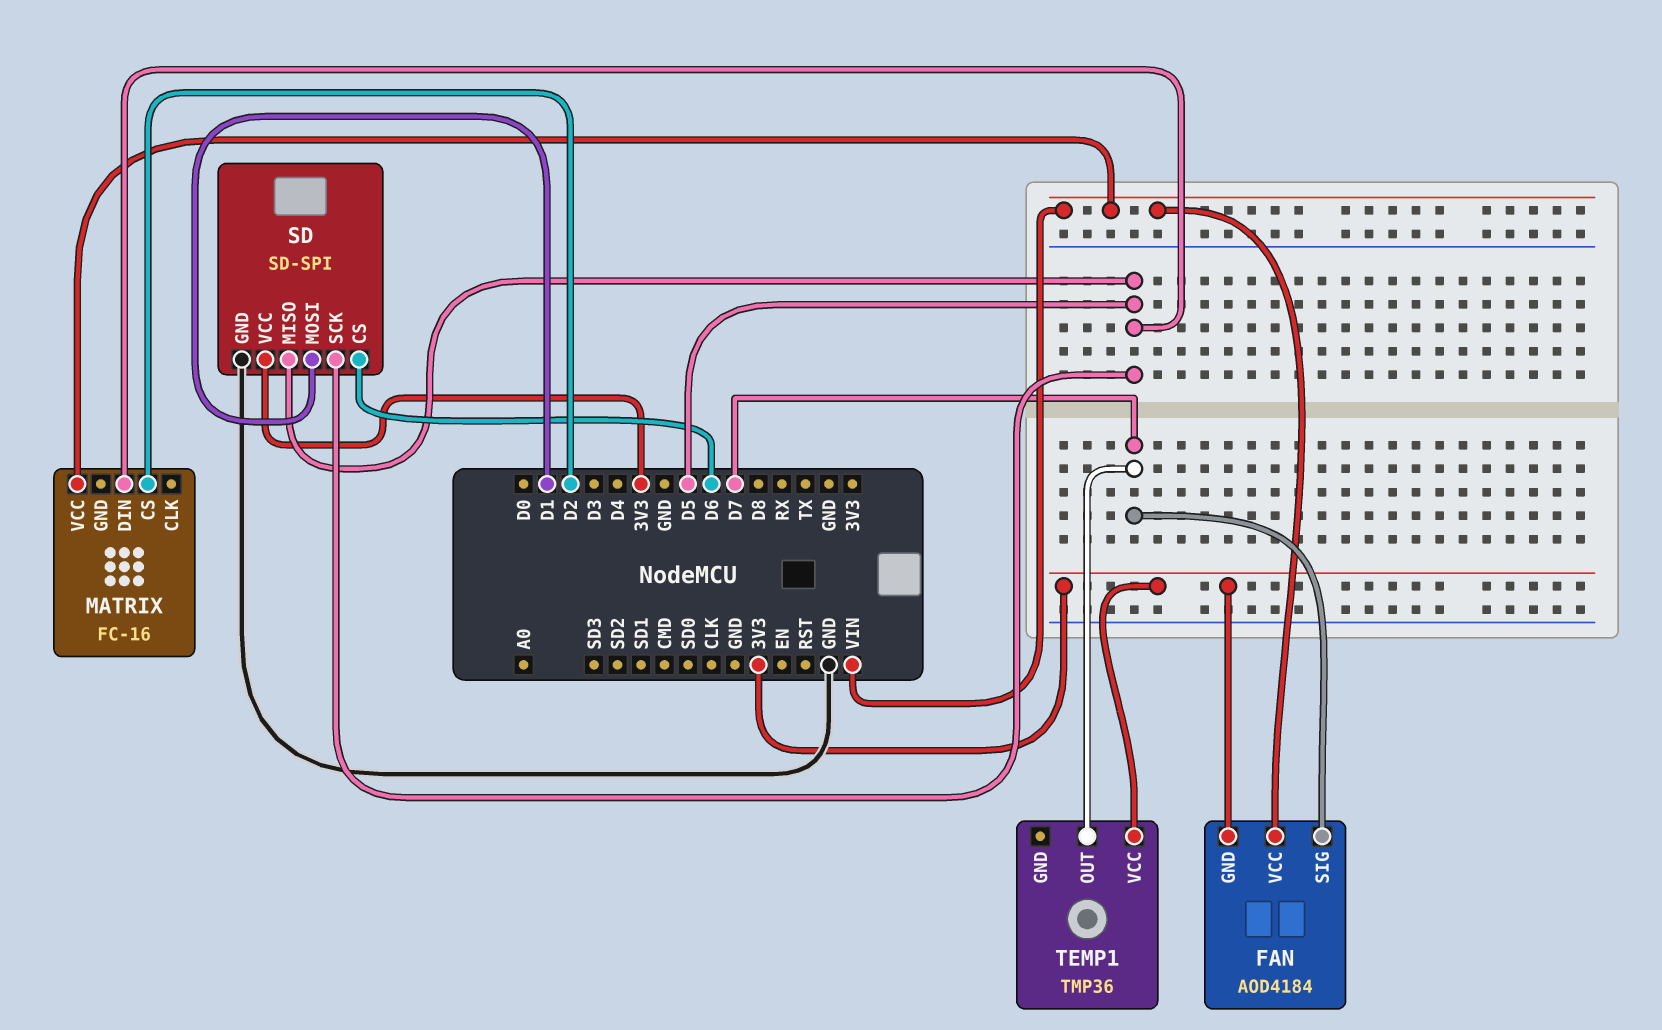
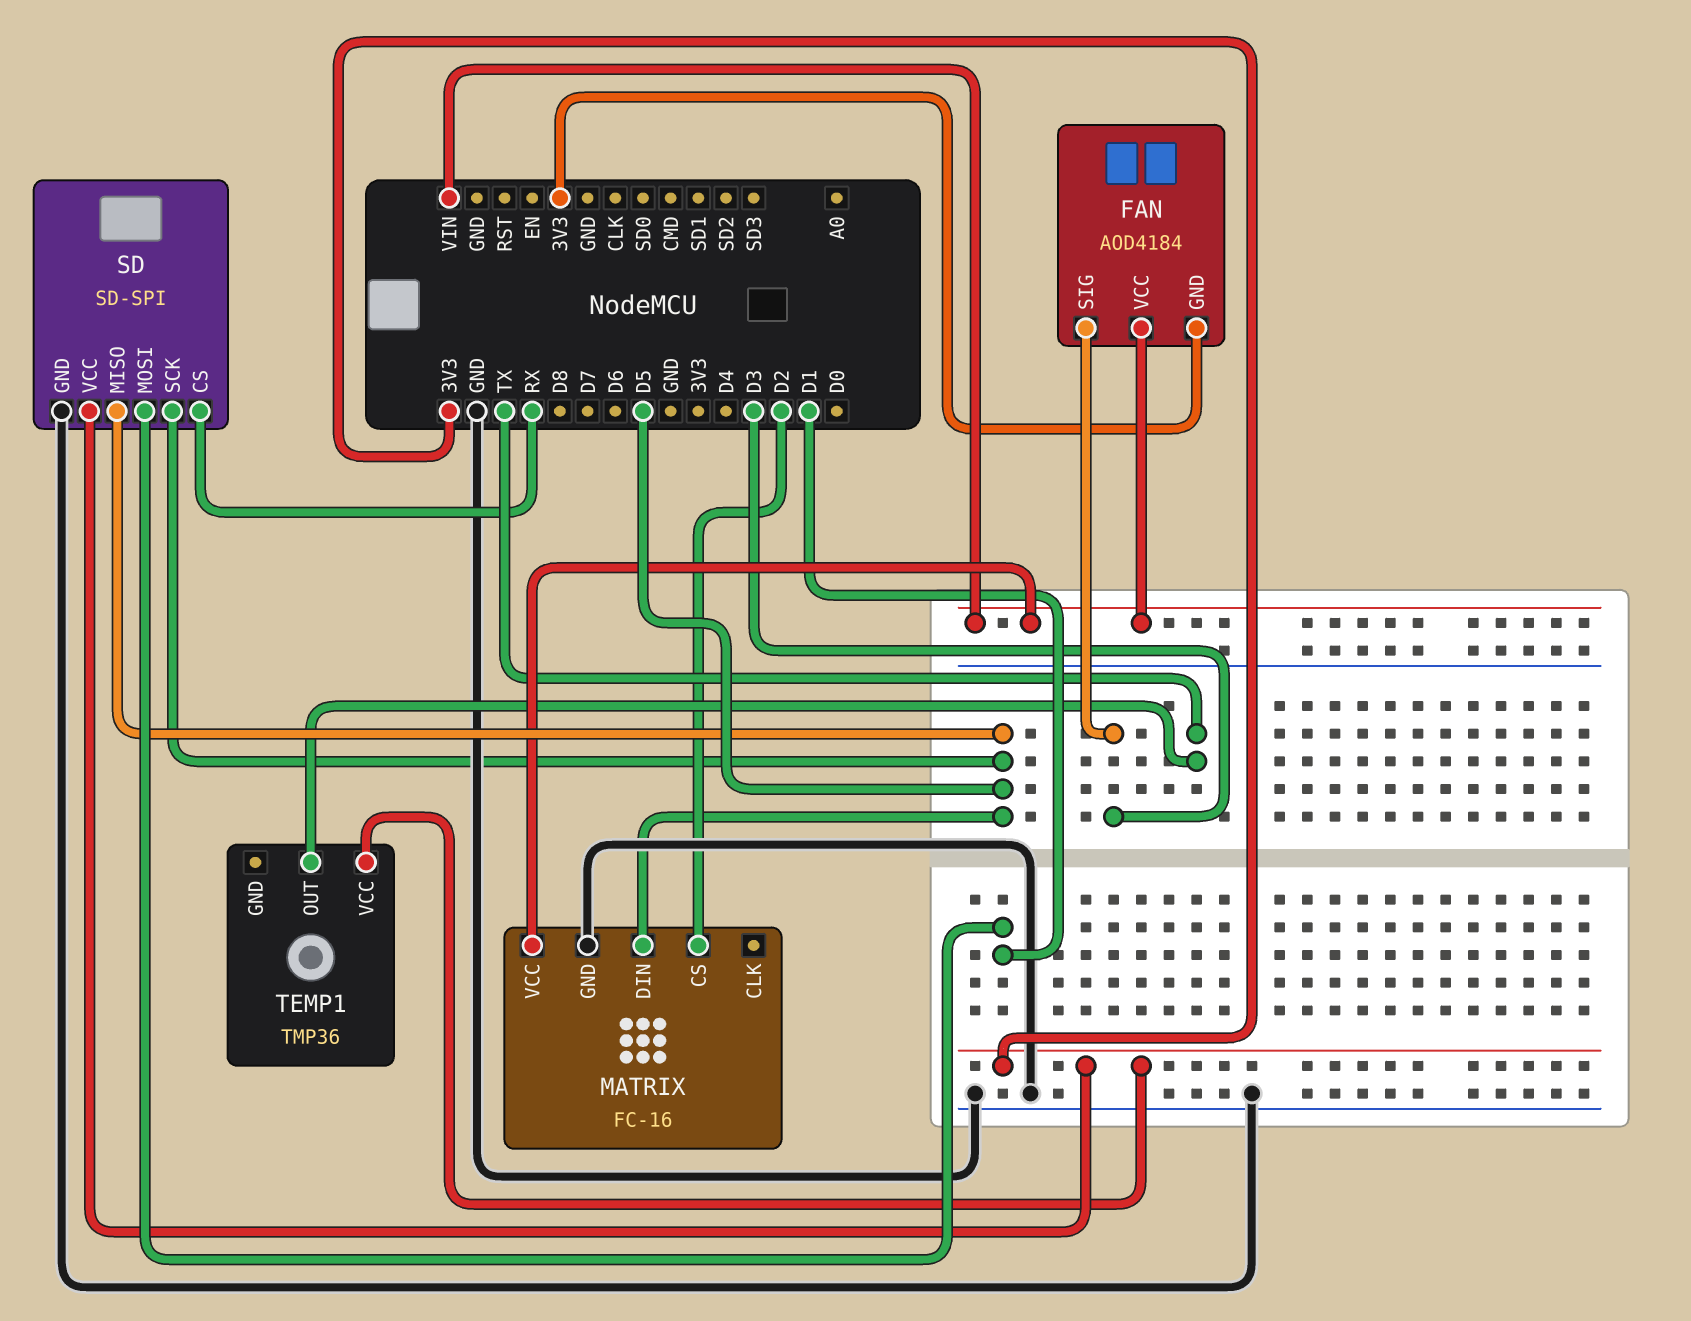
FAN pin SIG: D7 -> D3
MATRIX pin GND: none -> GND
SD pin CS: D6 -> RX
TEMP1 pin OUT: D7 -> TX

